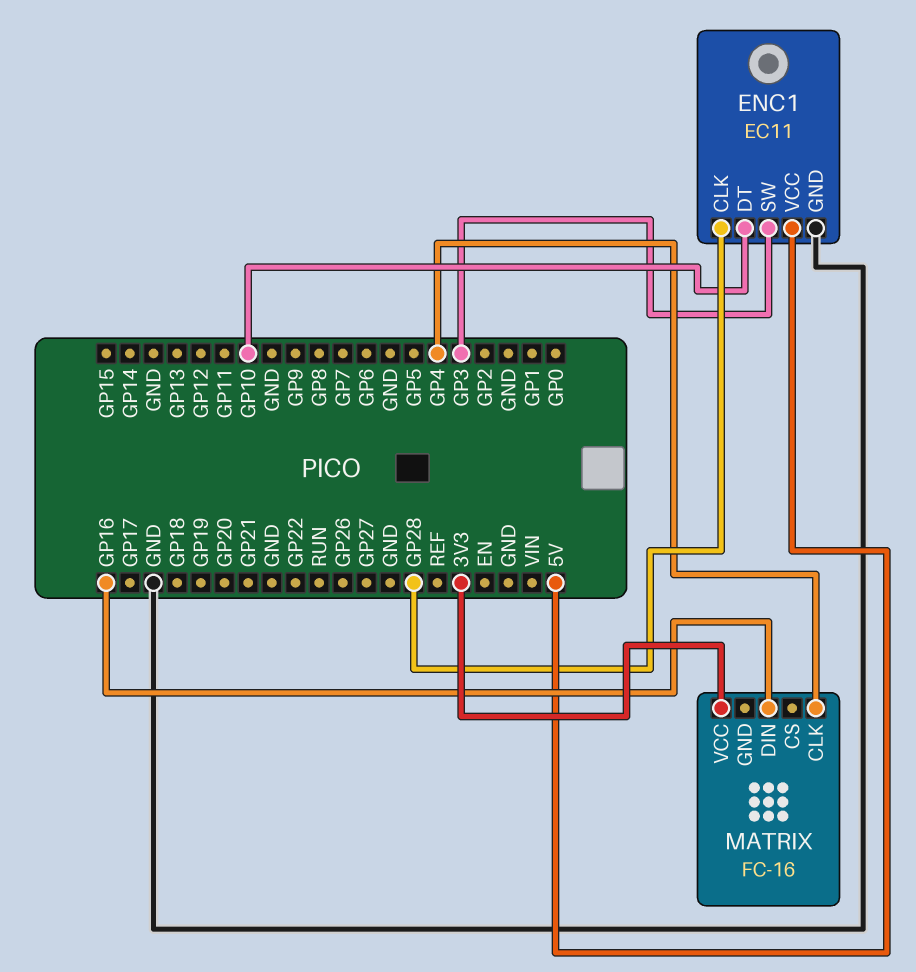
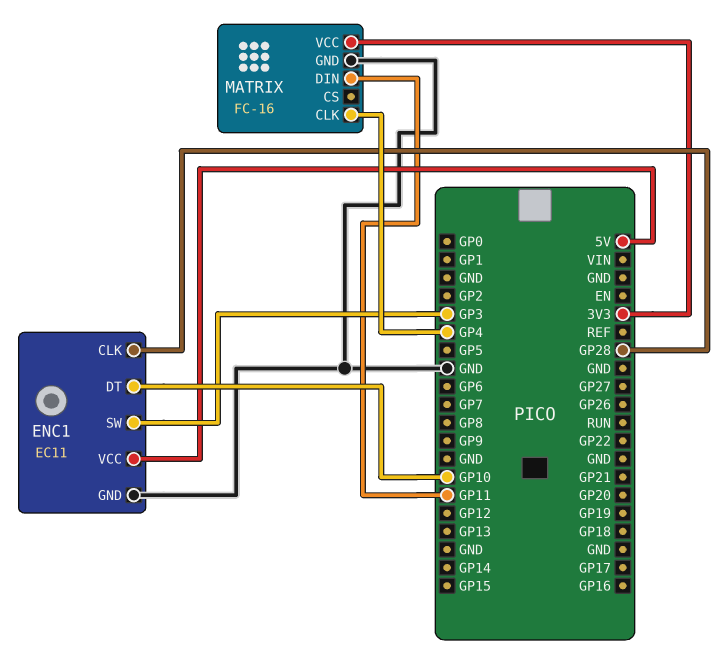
MATRIX pin DIN: GP16 -> GP11
MATRIX pin GND: none -> GND

